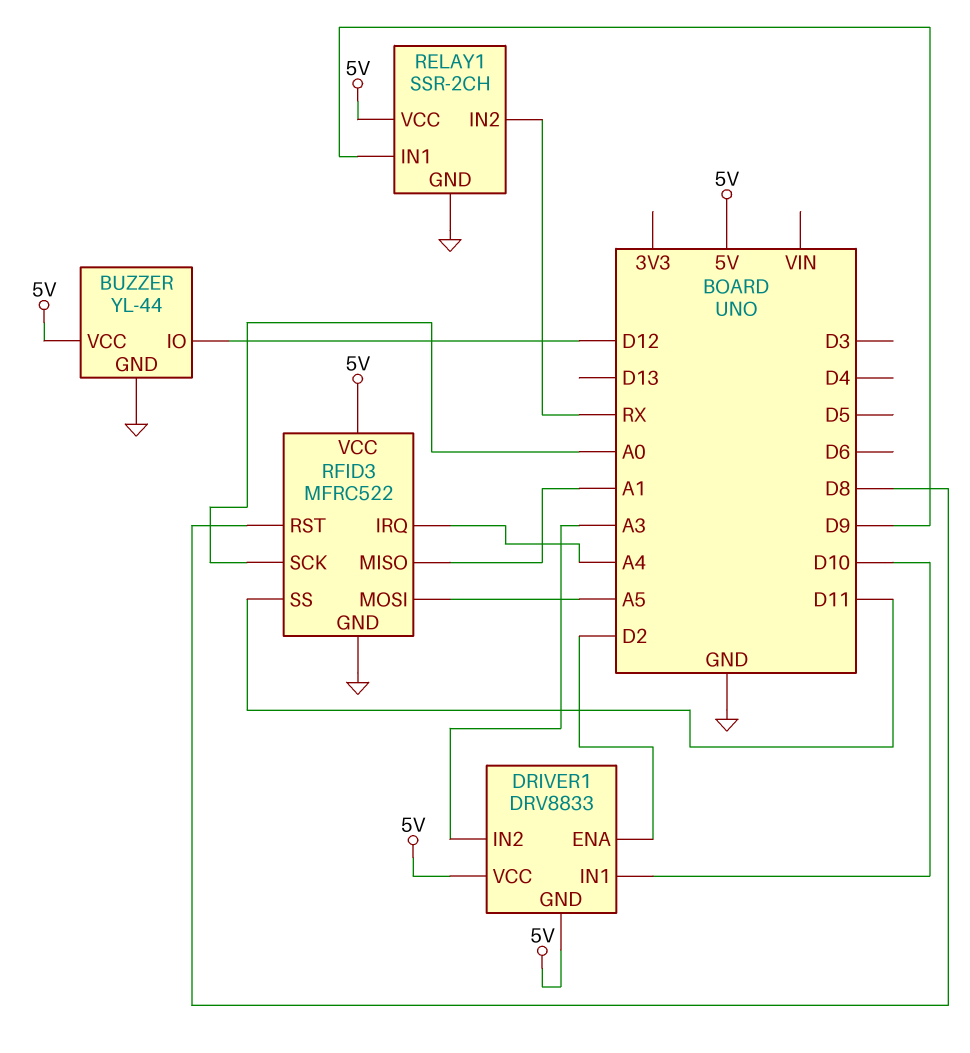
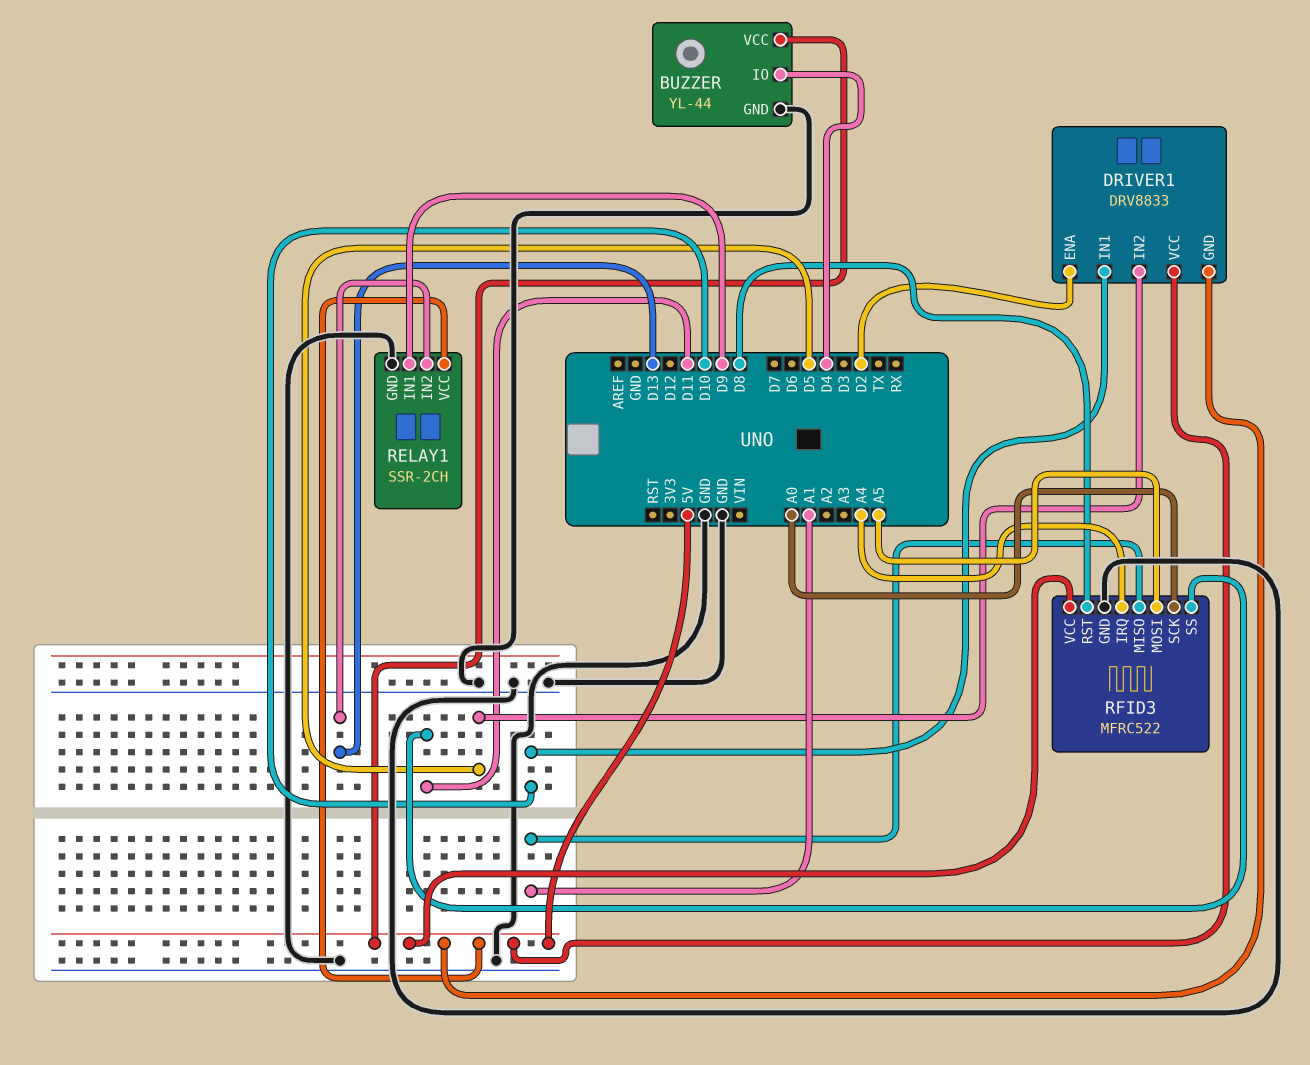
BUZZER pin IO: D12 -> D4
DRIVER1 pin IN2: A3 -> D5
RELAY1 pin IN2: RX -> D13

